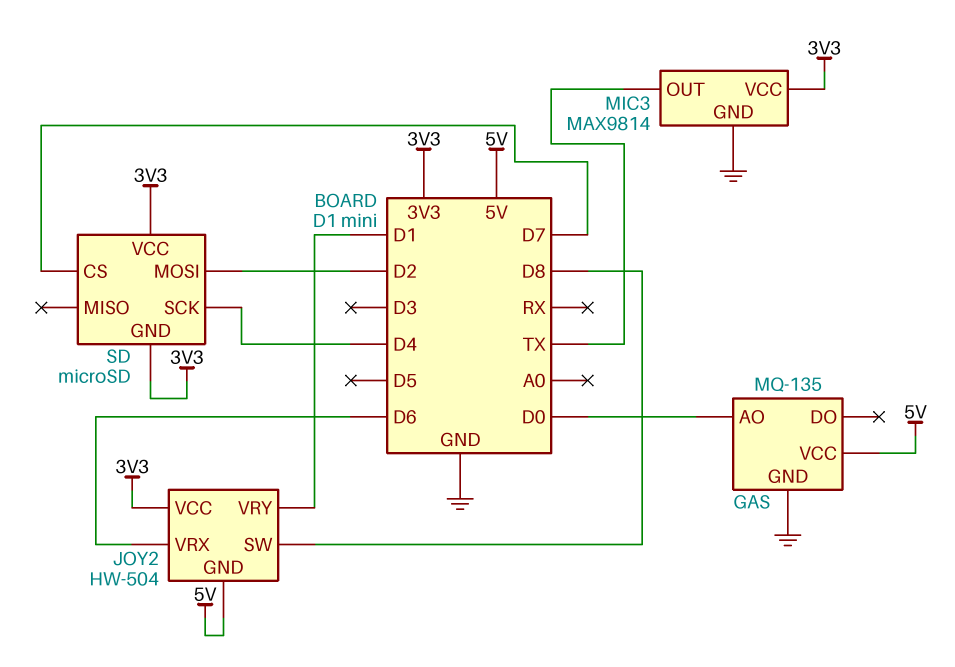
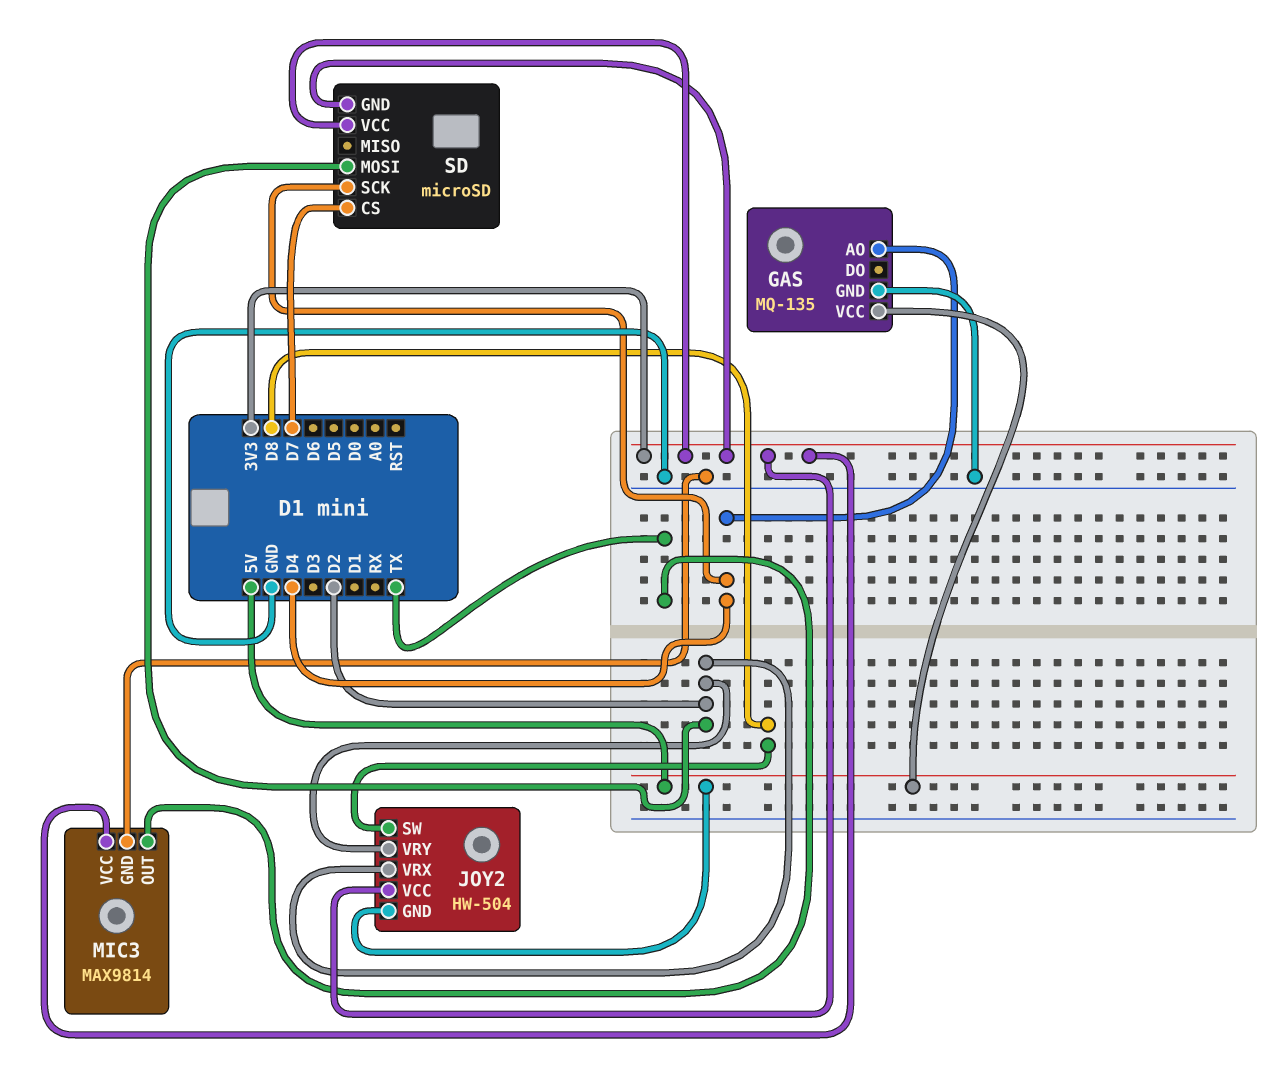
GAS pin AO: D0 -> D4
JOY2 pin VRX: D6 -> D2
JOY2 pin VRY: D1 -> D2

